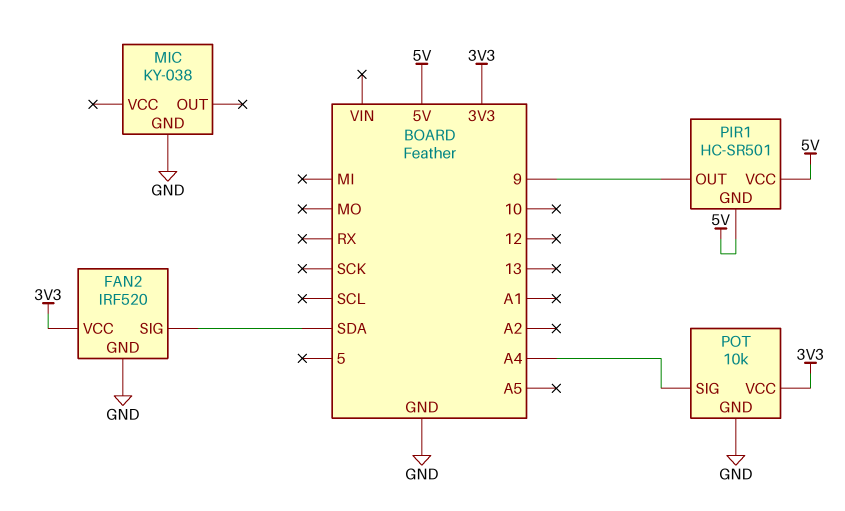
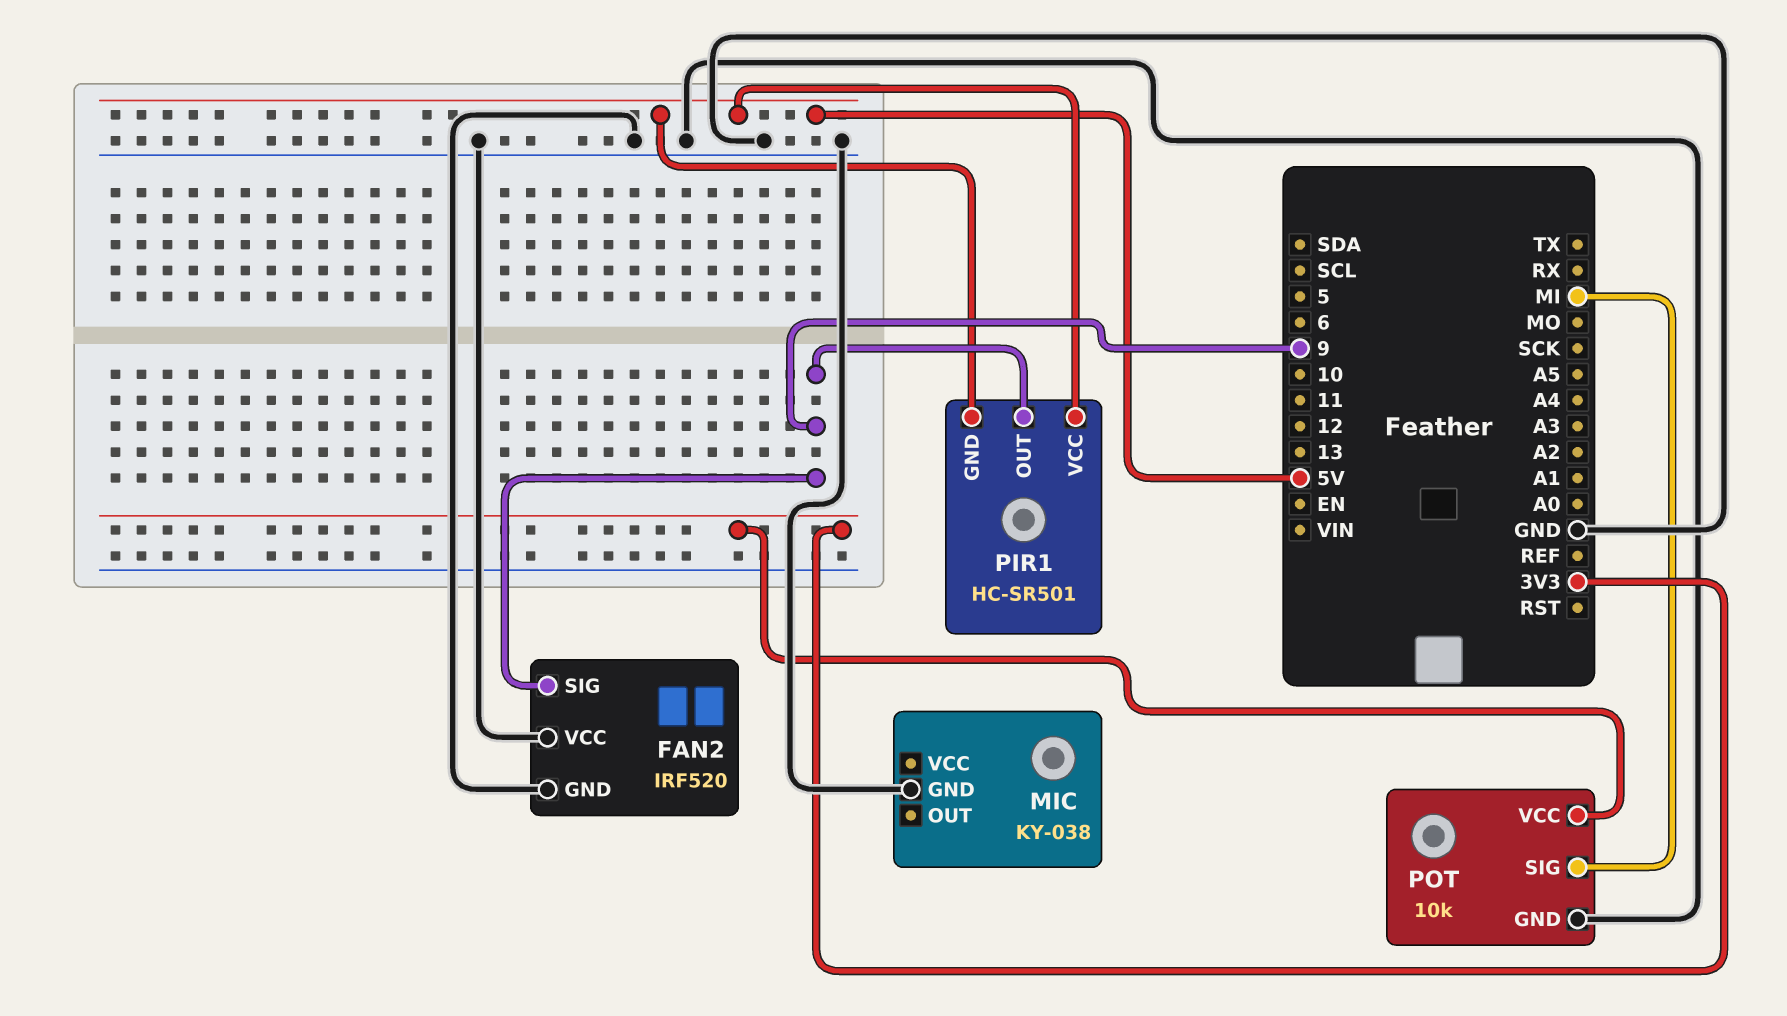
FAN2 pin SIG: SDA -> 9
FAN2 pin VCC: 3V3 -> GND
POT pin SIG: A4 -> MI

